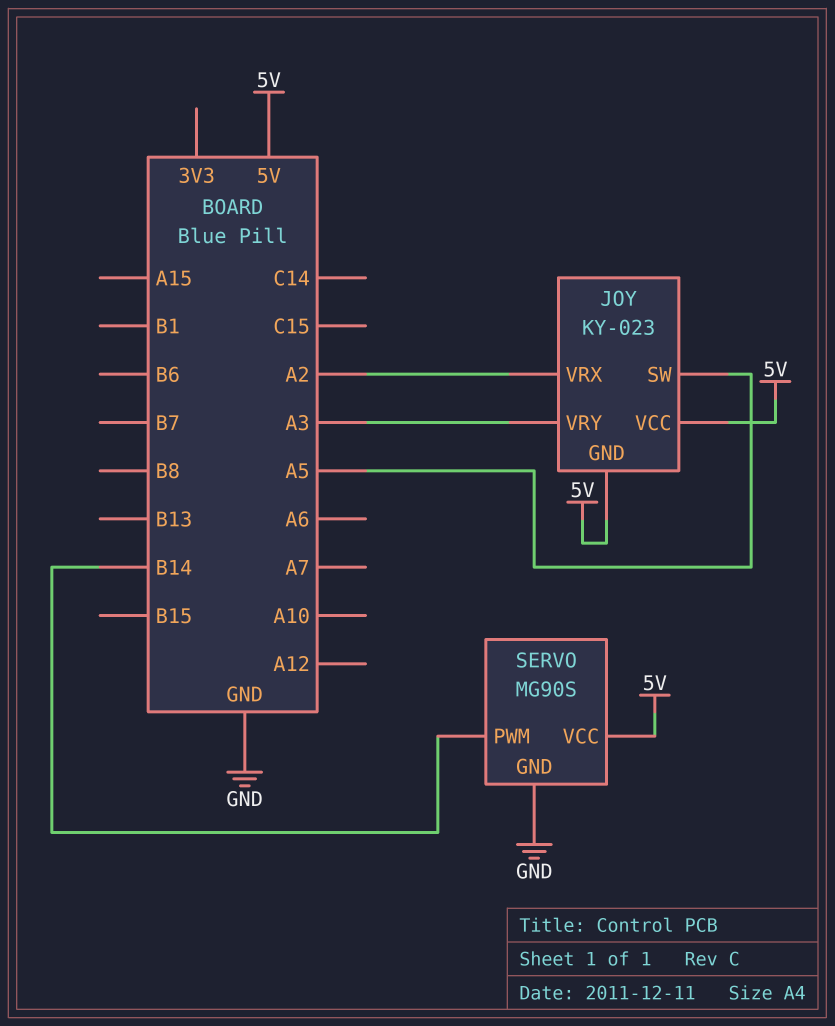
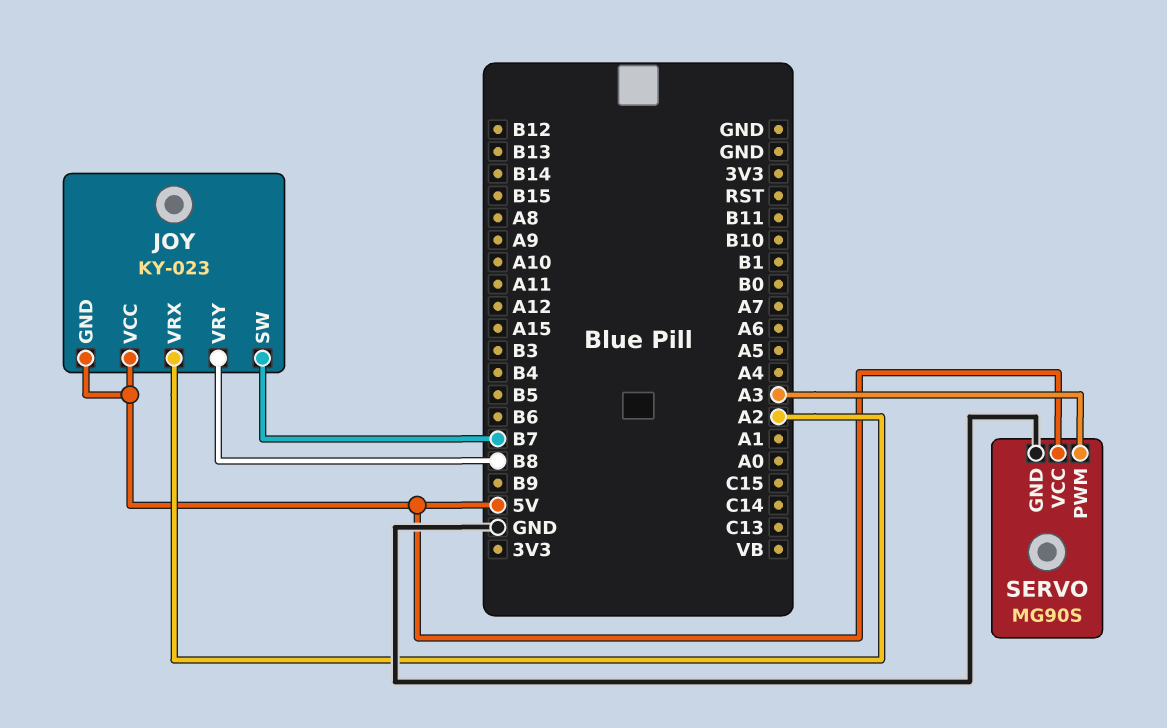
JOY pin SW: A5 -> B7
JOY pin VRY: A3 -> B8
SERVO pin PWM: B14 -> A3

